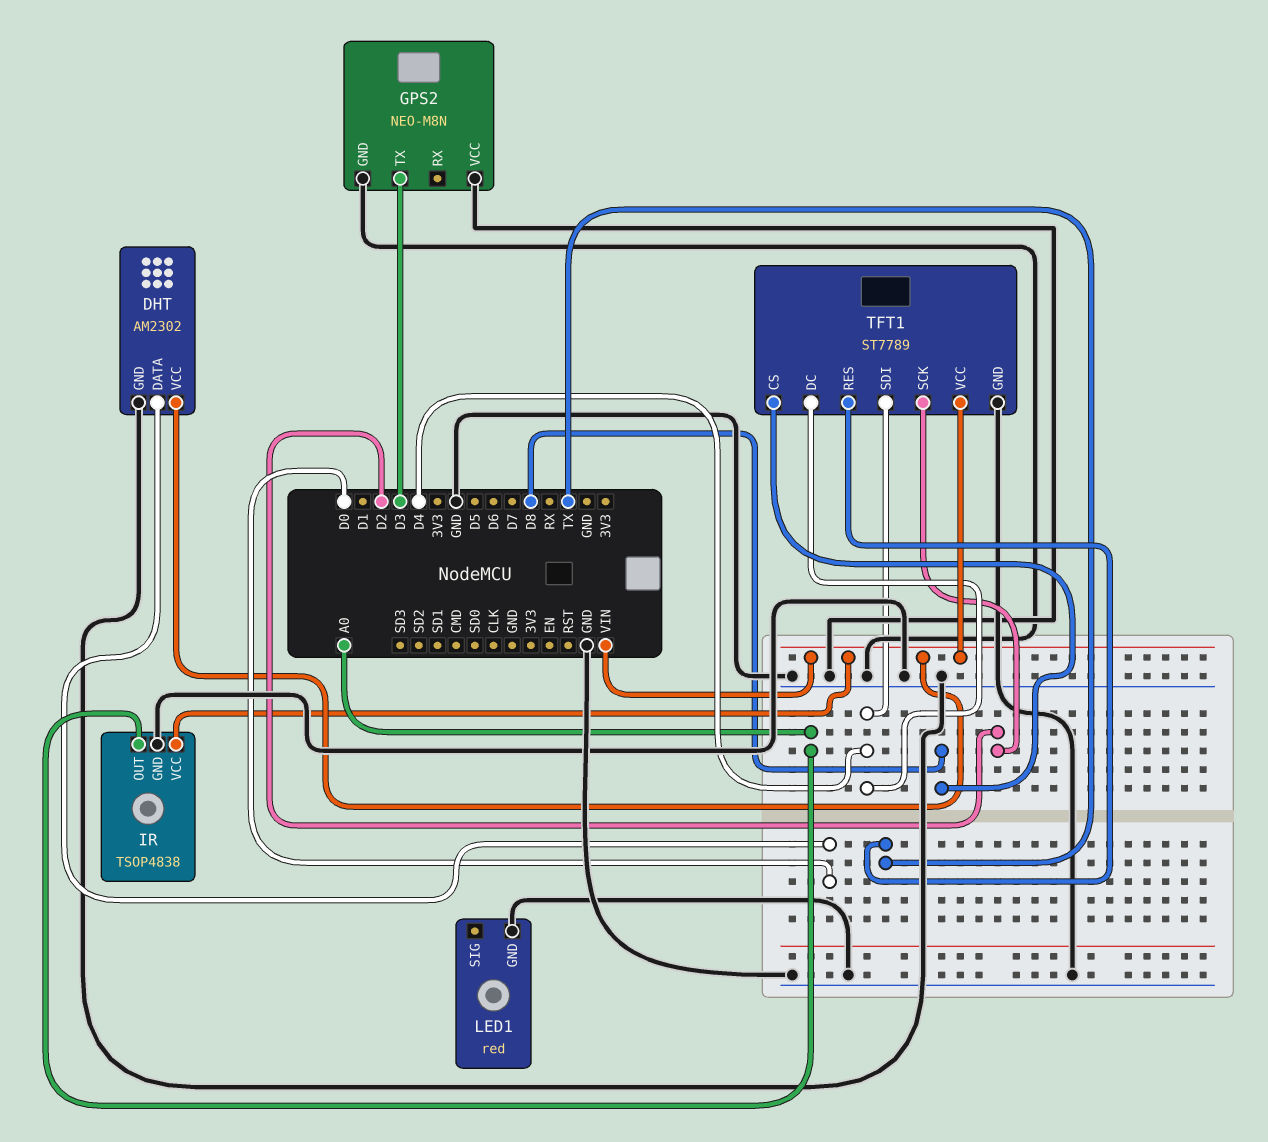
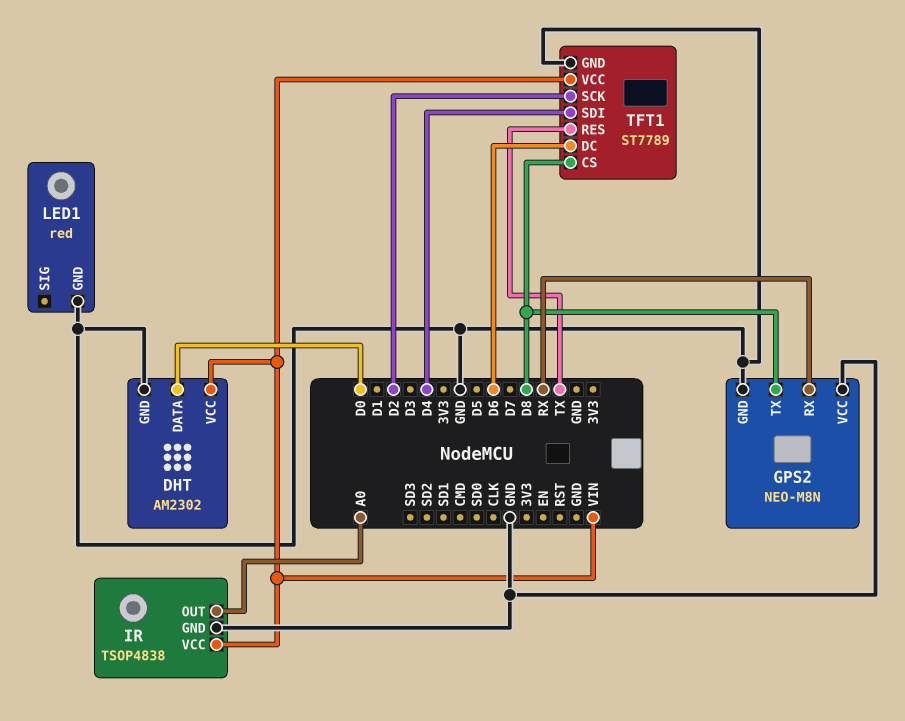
GPS2 pin RX: none -> RX
GPS2 pin TX: D3 -> D8
TFT1 pin DC: D4 -> D6

